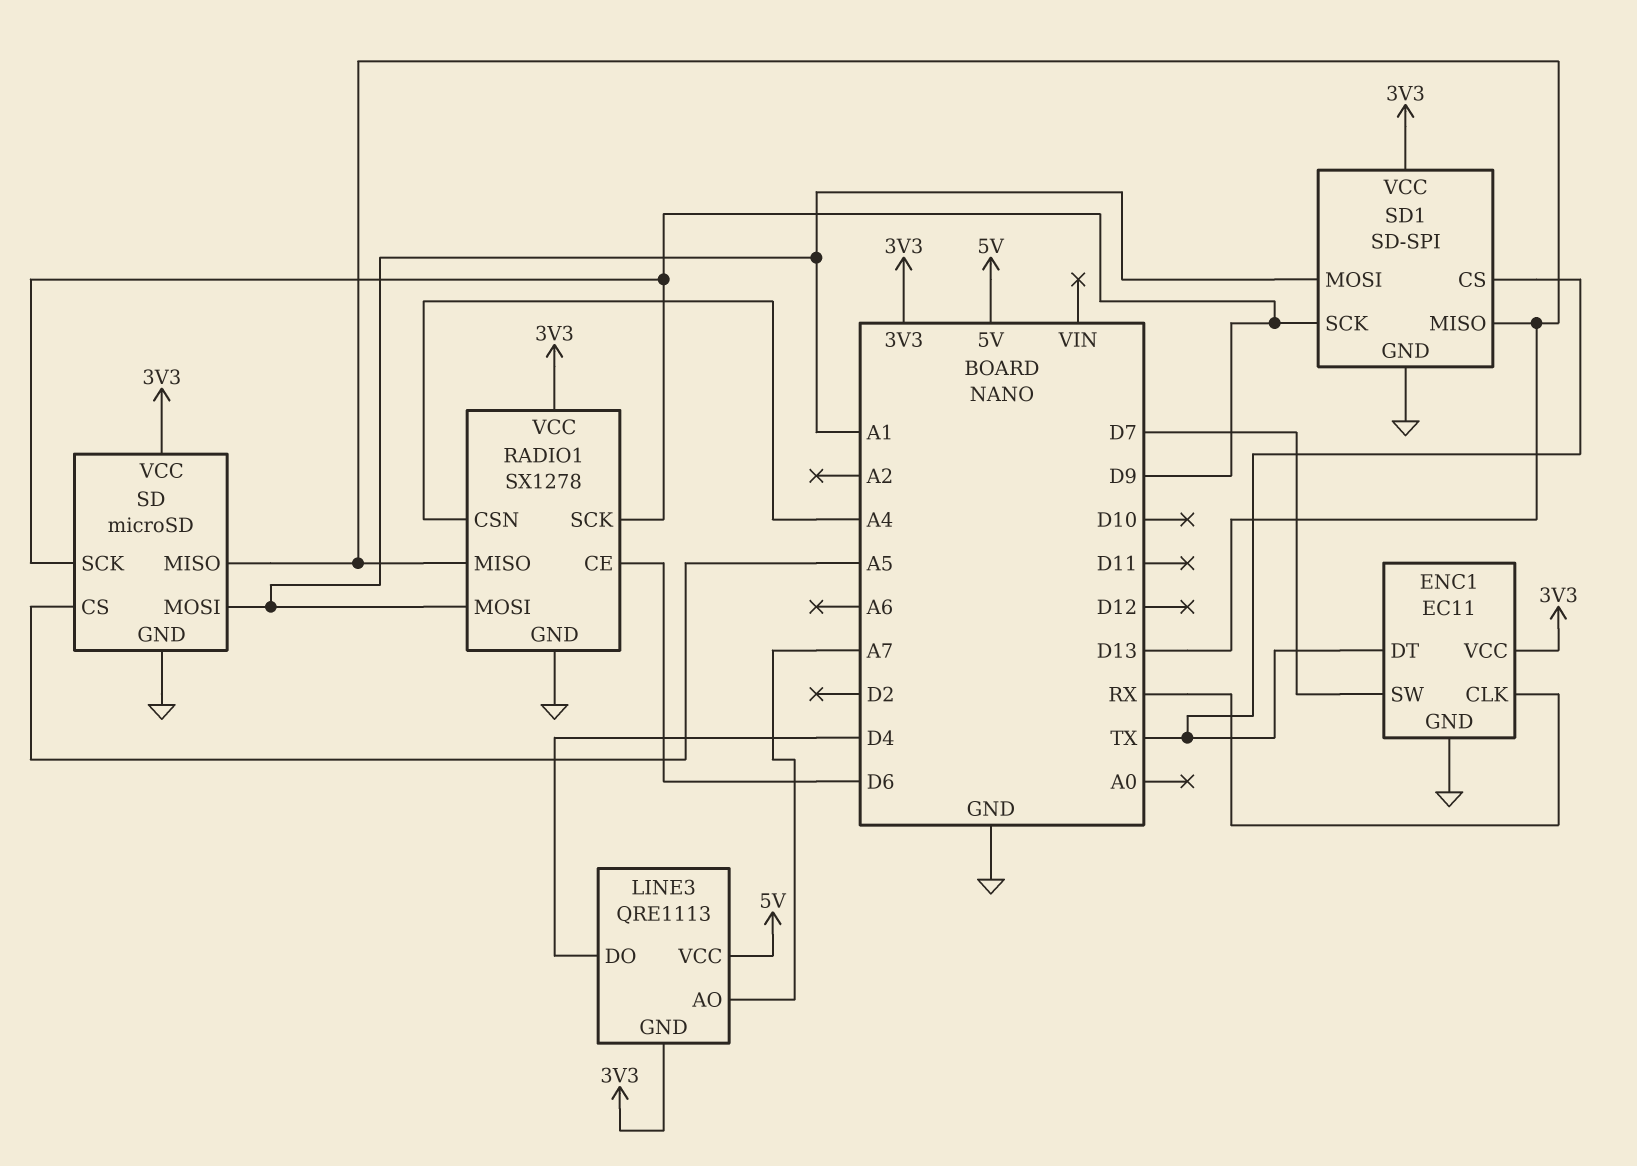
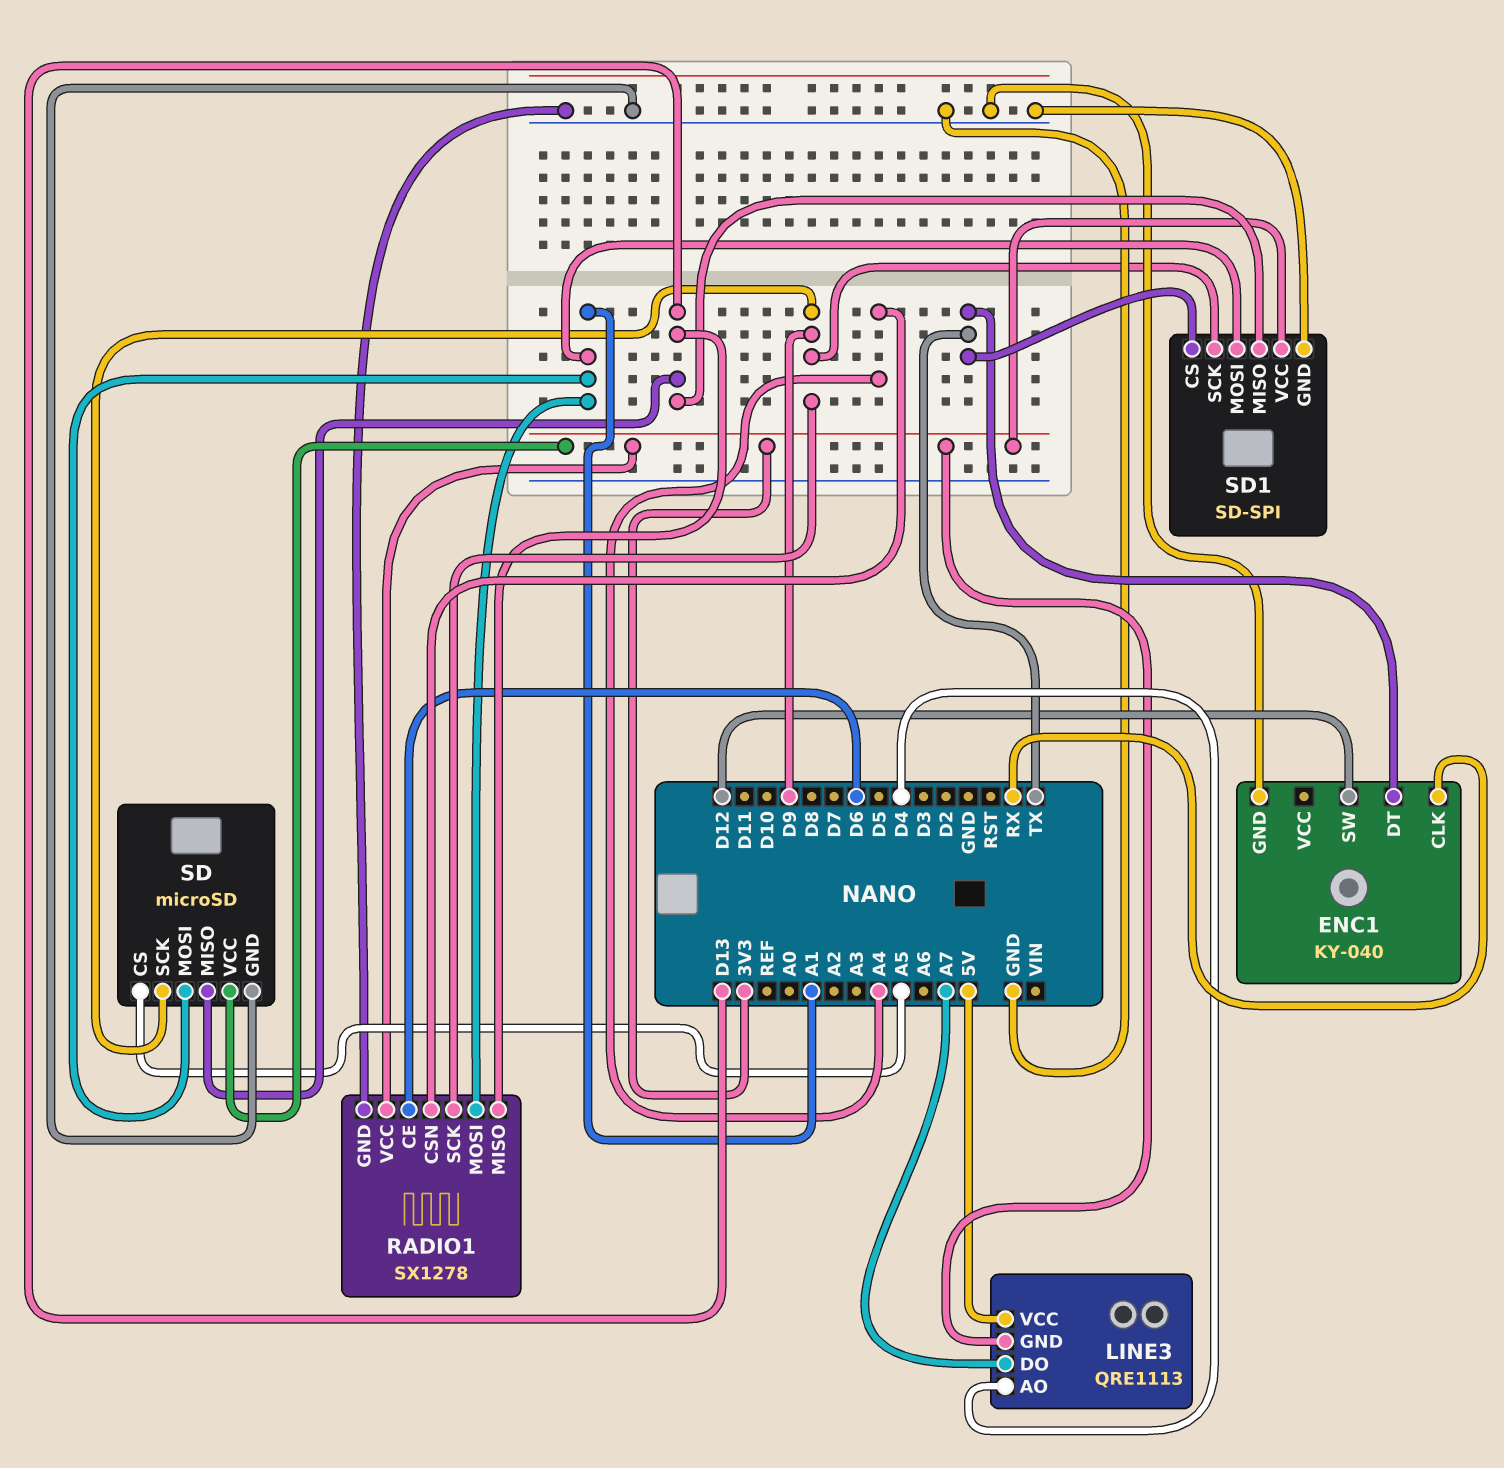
ENC1: EC11 -> KY-040
ENC1 pin SW: D7 -> D12
ENC1 pin VCC: 3V3 -> none
LINE3 pin AO: A7 -> D4
LINE3 pin DO: D4 -> A7

